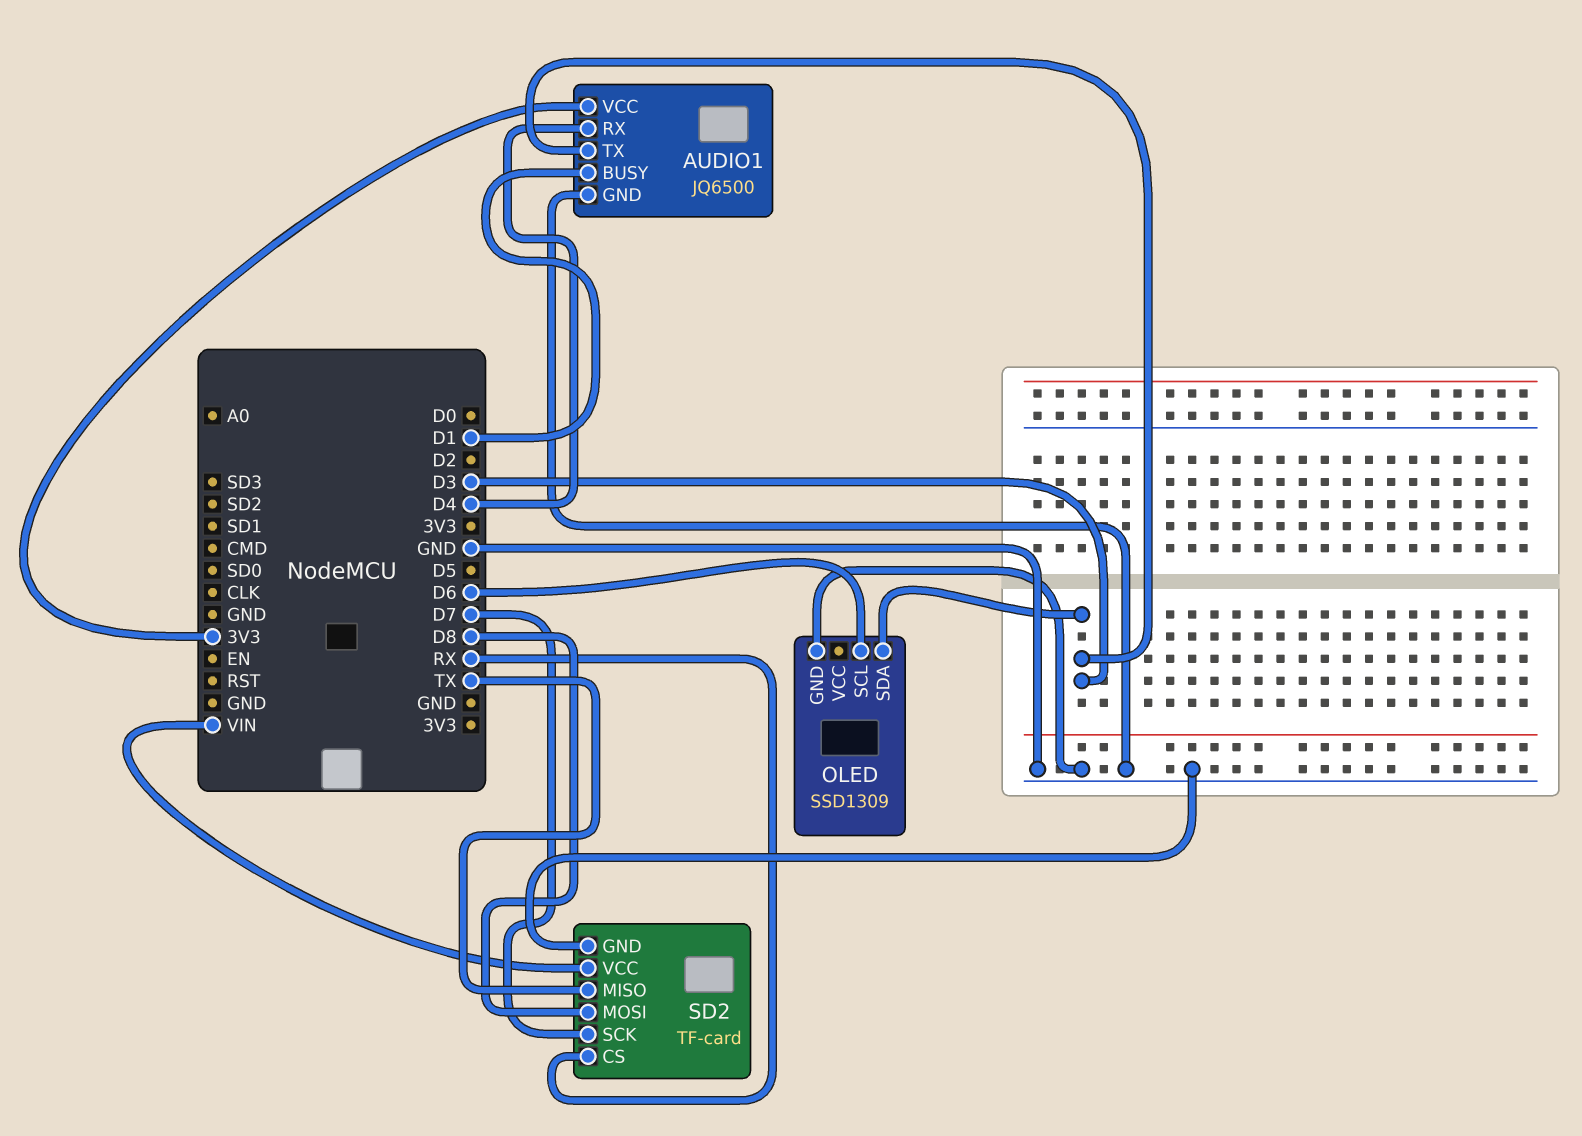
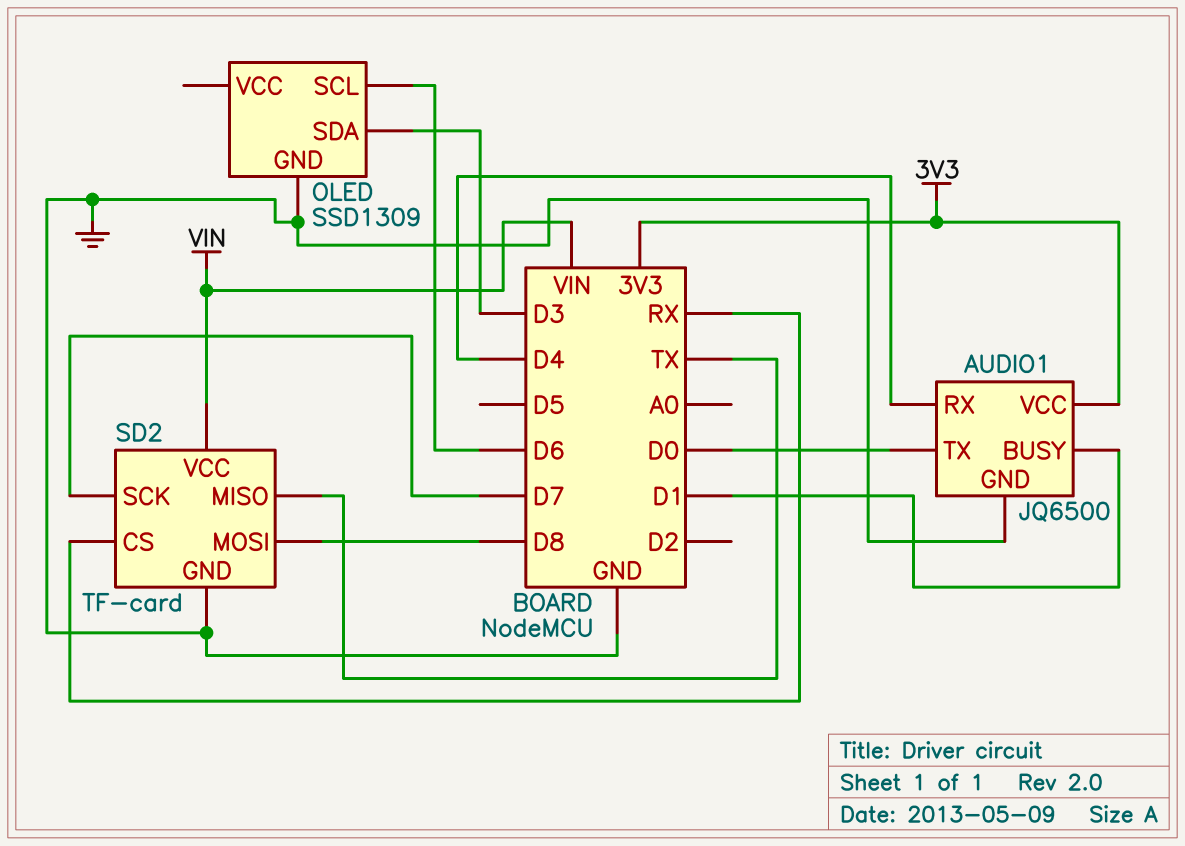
AUDIO1 pin TX: D3 -> D0

